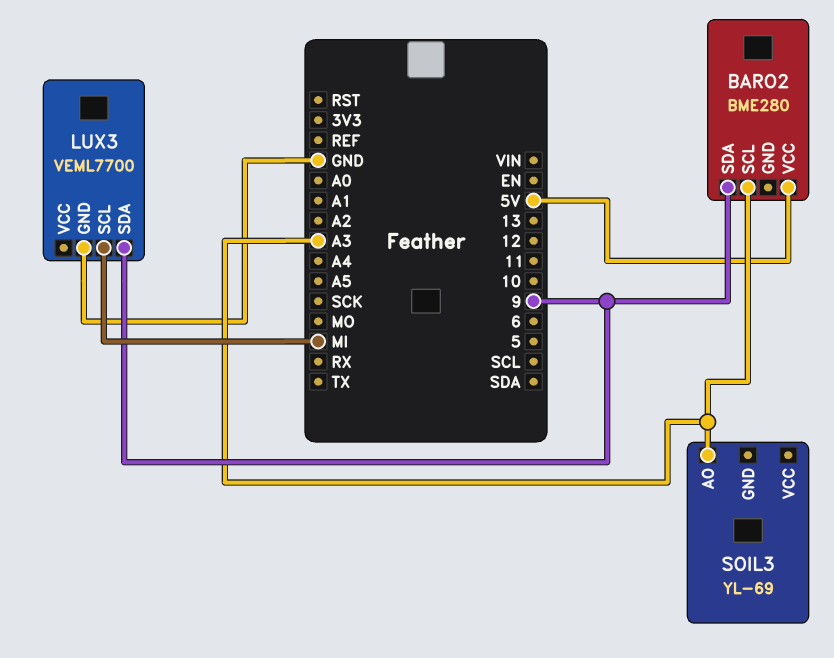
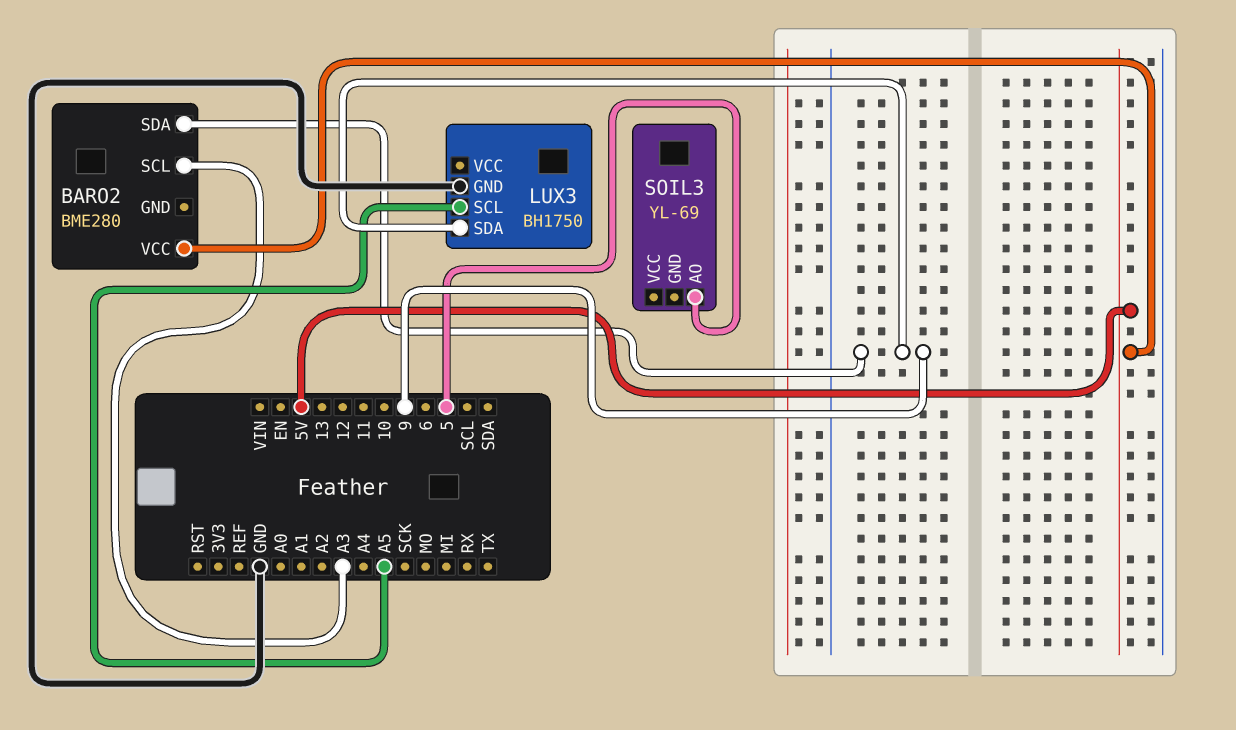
LUX3: VEML7700 -> BH1750
LUX3 pin SCL: MI -> A5
SOIL3 pin AO: A3 -> 5

